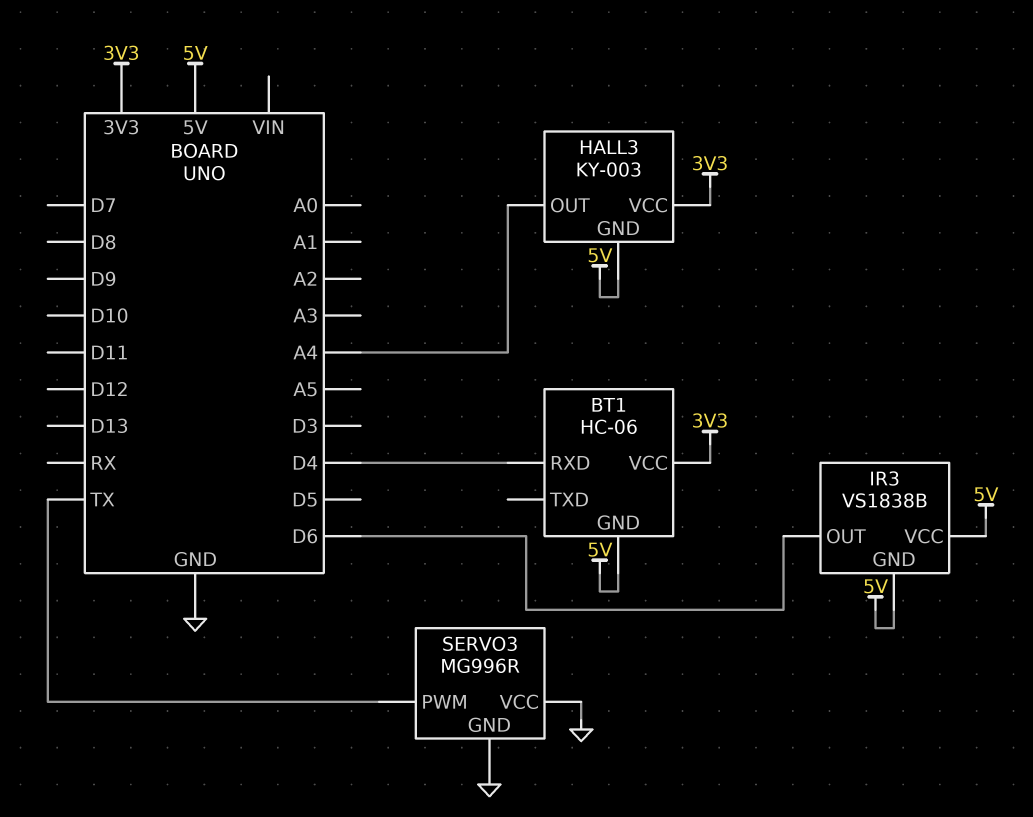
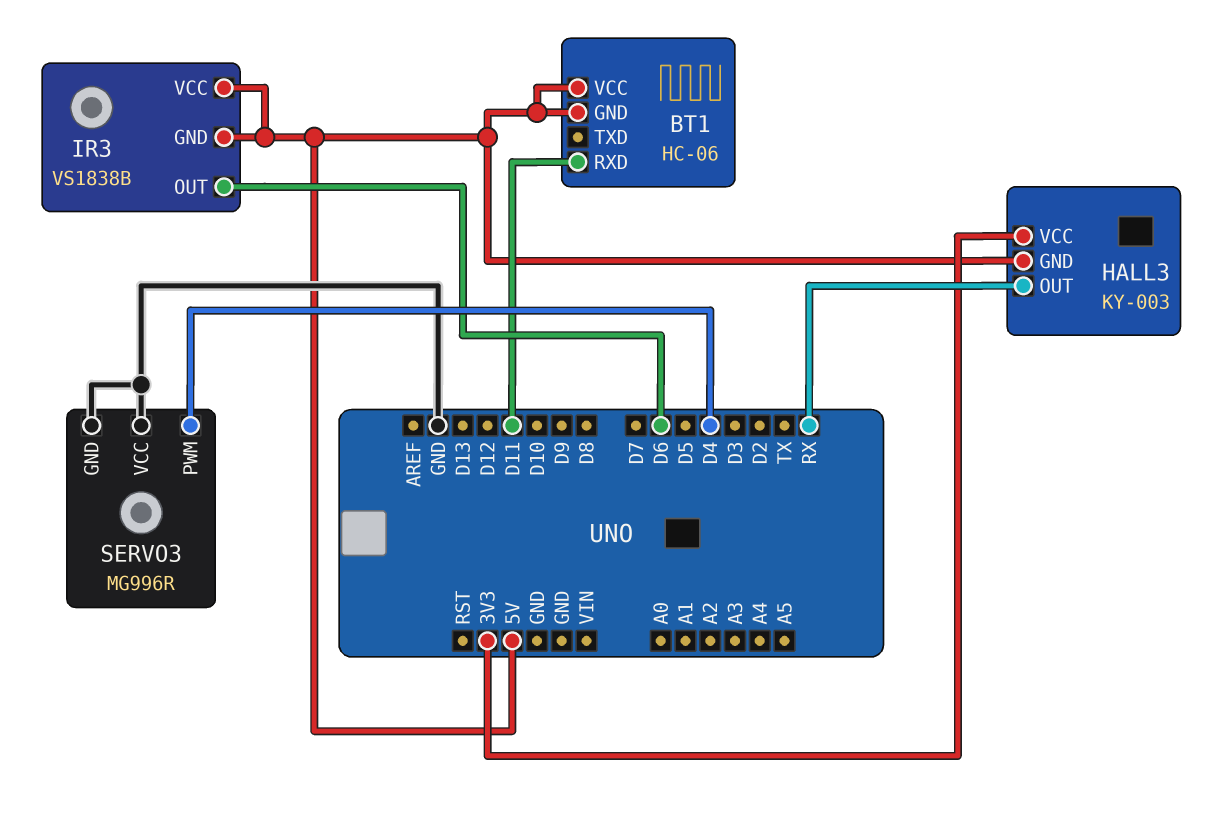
BT1 pin RXD: D4 -> D11
BT1 pin VCC: 3V3 -> 5V
HALL3 pin OUT: A4 -> RX
SERVO3 pin PWM: TX -> D4

